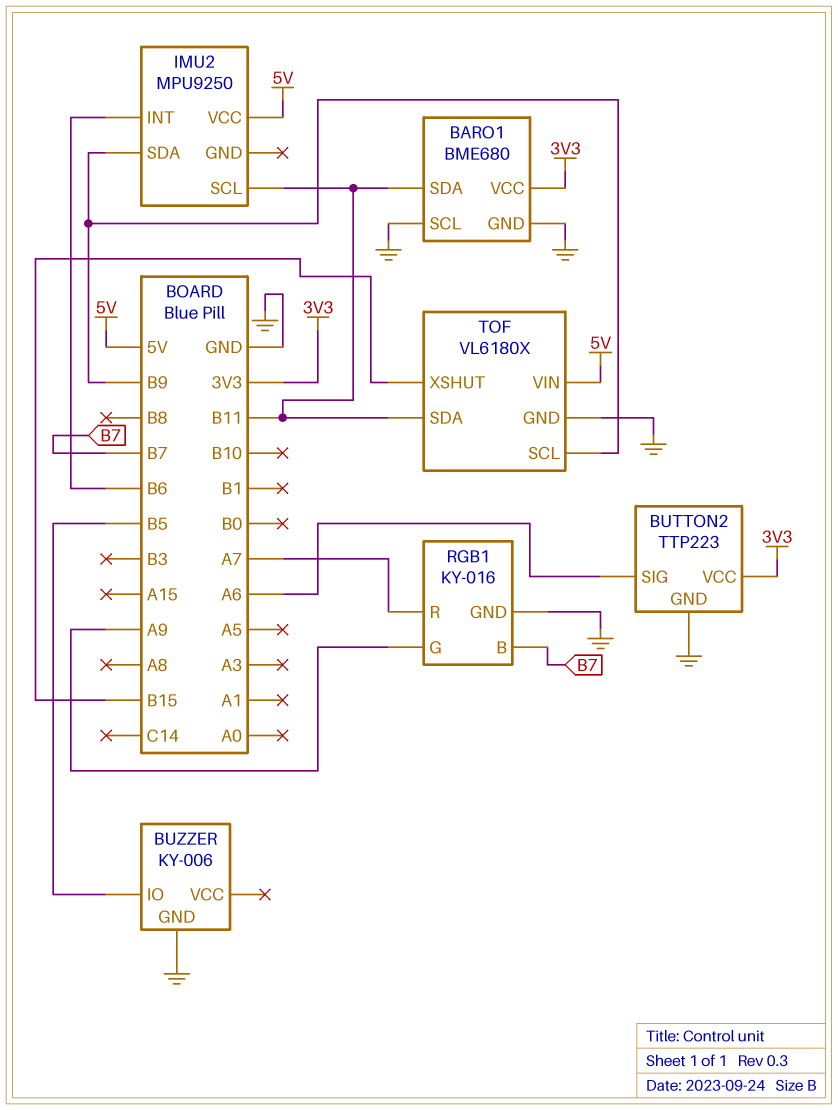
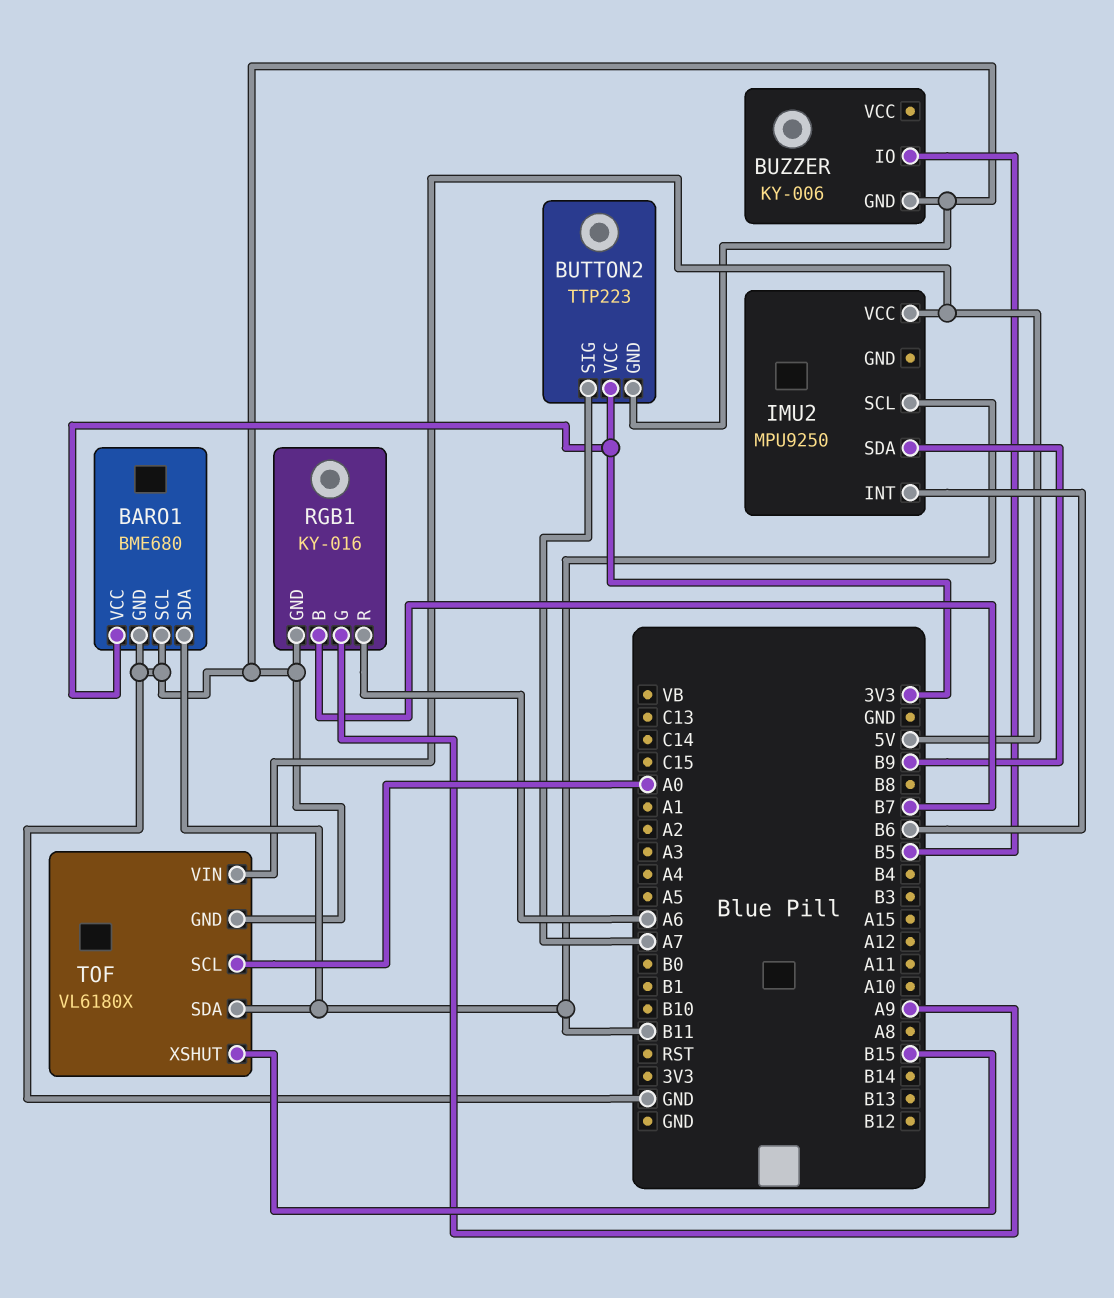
BUTTON2 pin SIG: A6 -> A7
RGB1 pin R: A7 -> A6
TOF pin SCL: B9 -> A0

